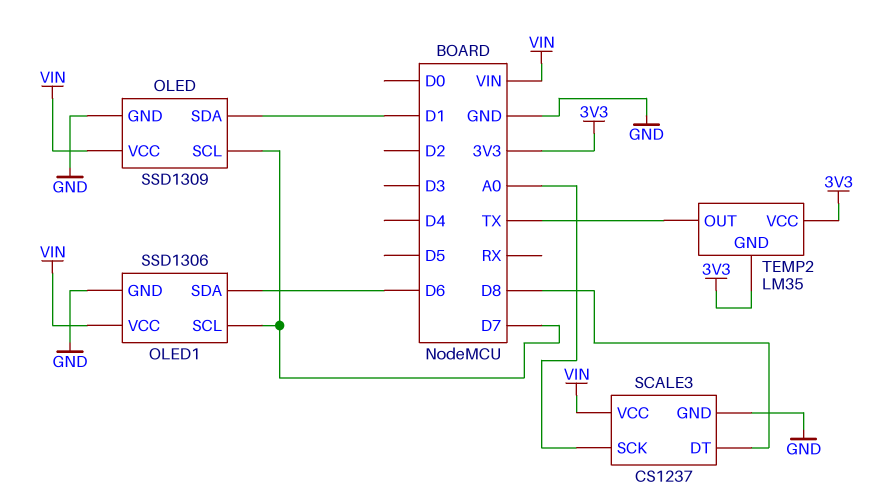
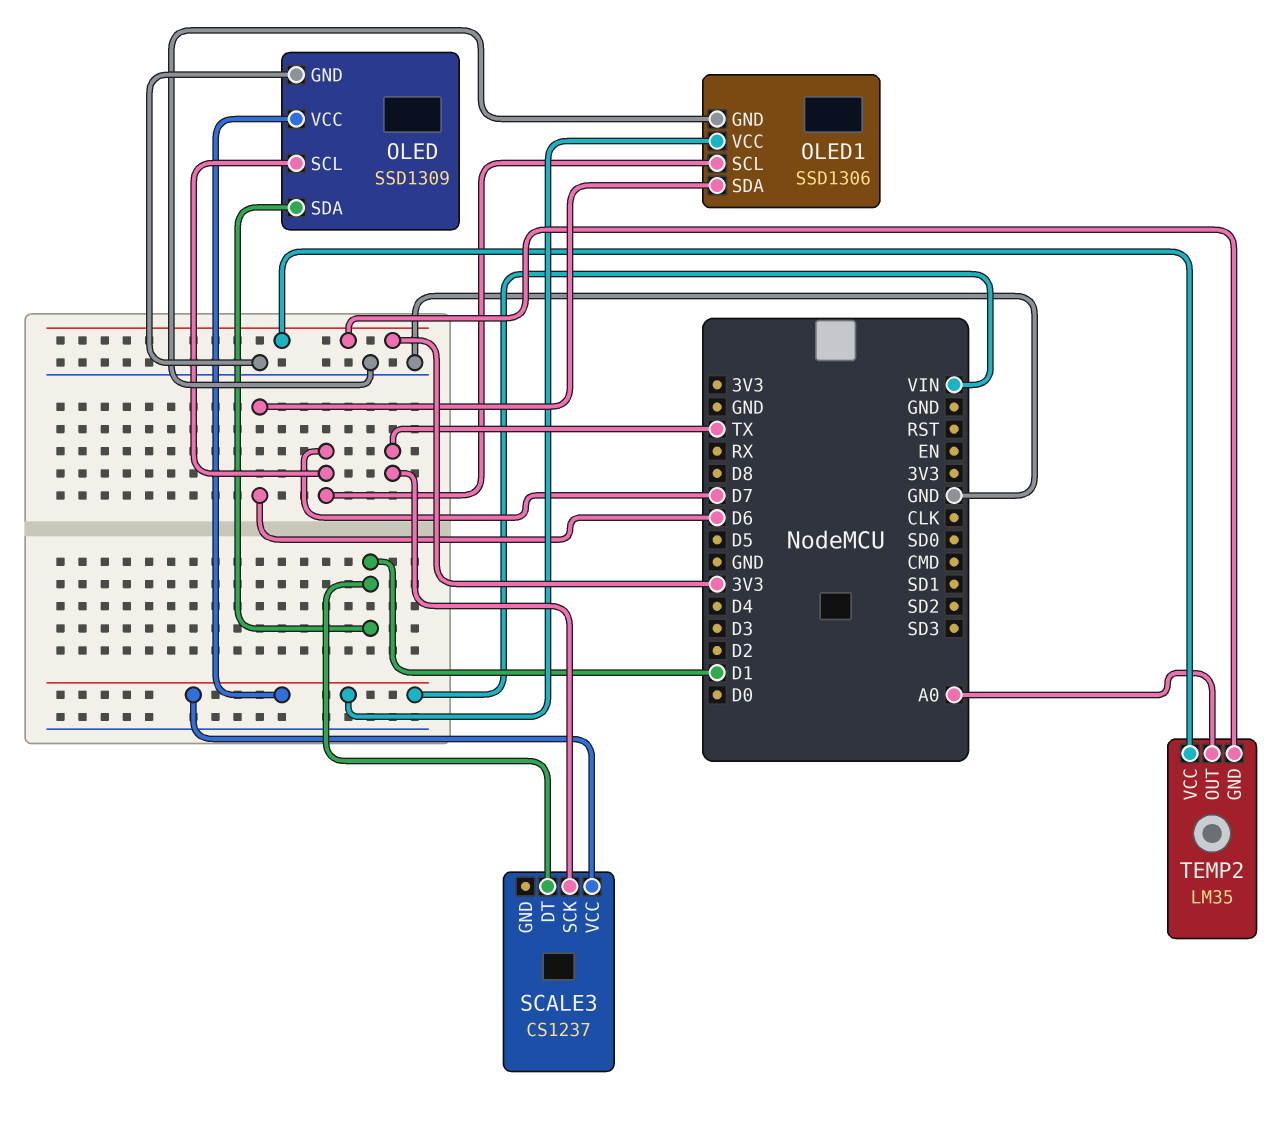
SCALE3 pin DT: D8 -> D1
SCALE3 pin GND: GND -> none
SCALE3 pin SCK: A0 -> TX
TEMP2 pin OUT: TX -> A0

